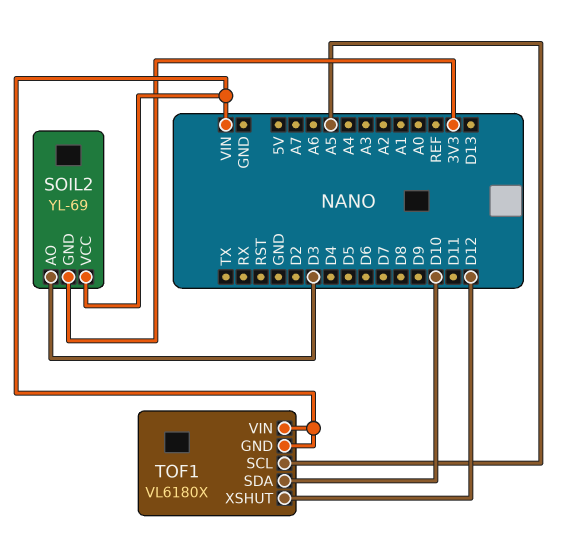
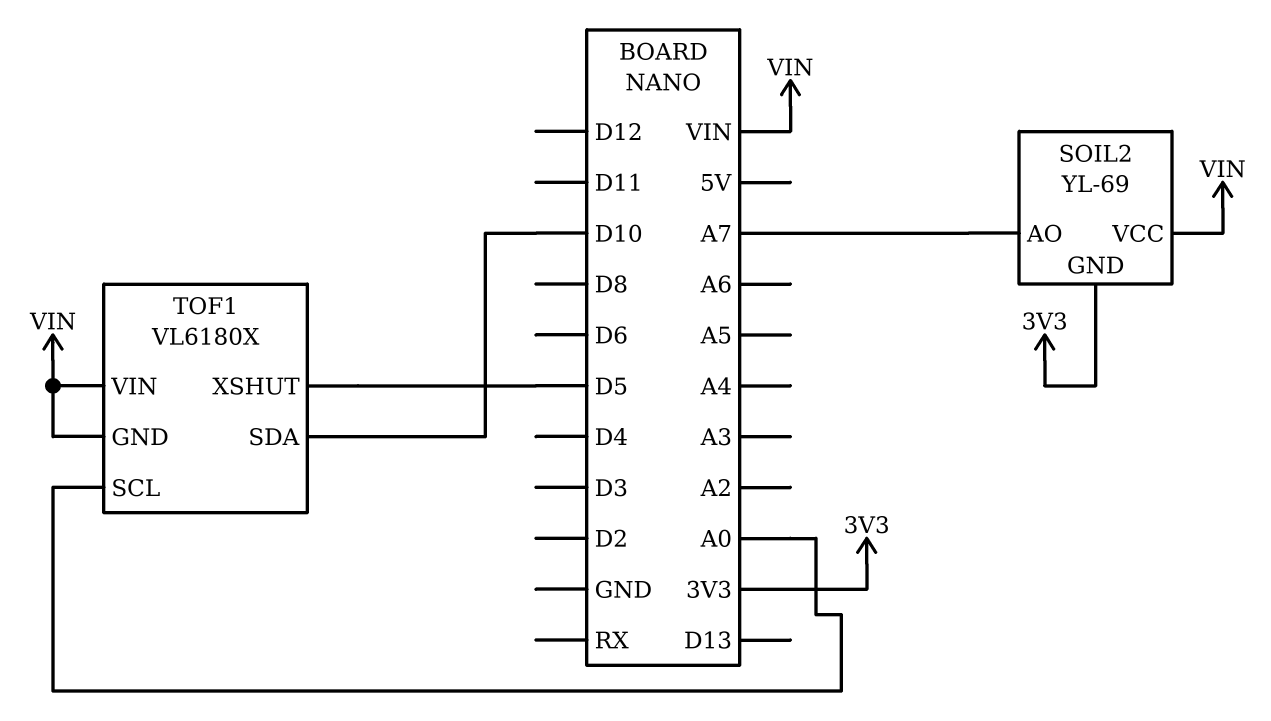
SOIL2 pin AO: D3 -> A7
TOF1 pin SCL: A5 -> A0
TOF1 pin XSHUT: D12 -> D5

